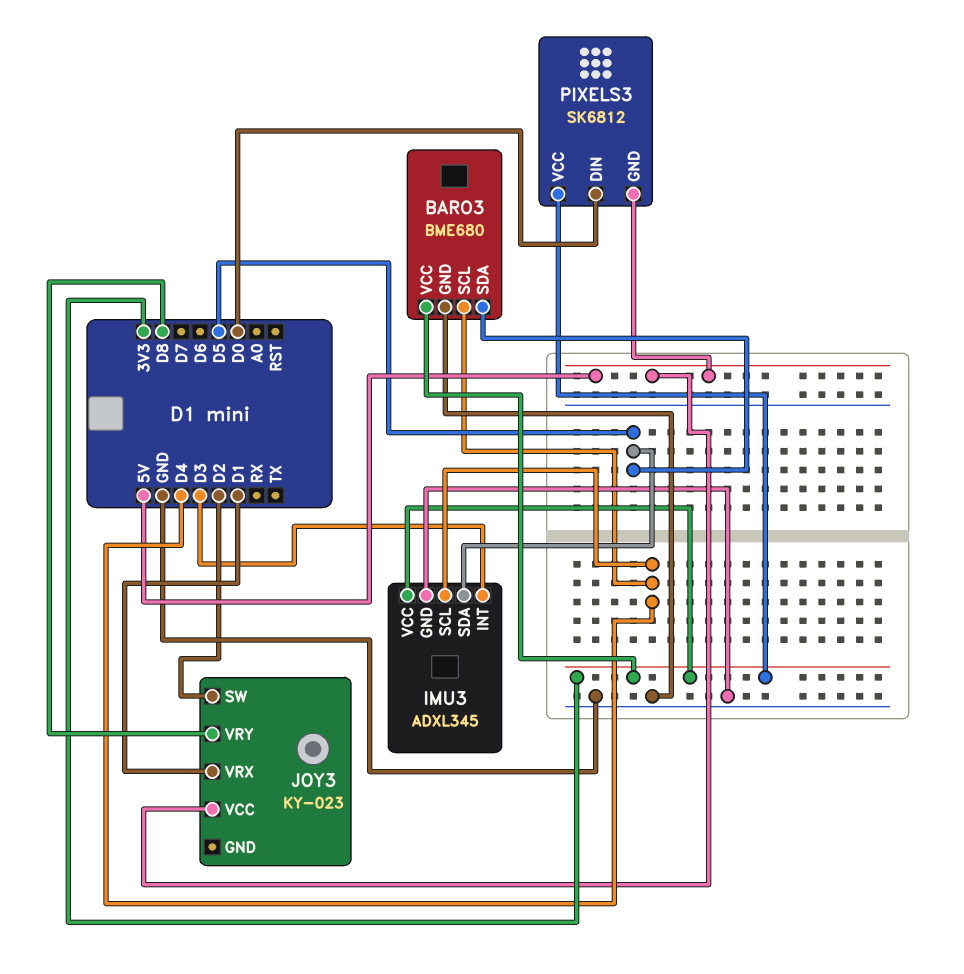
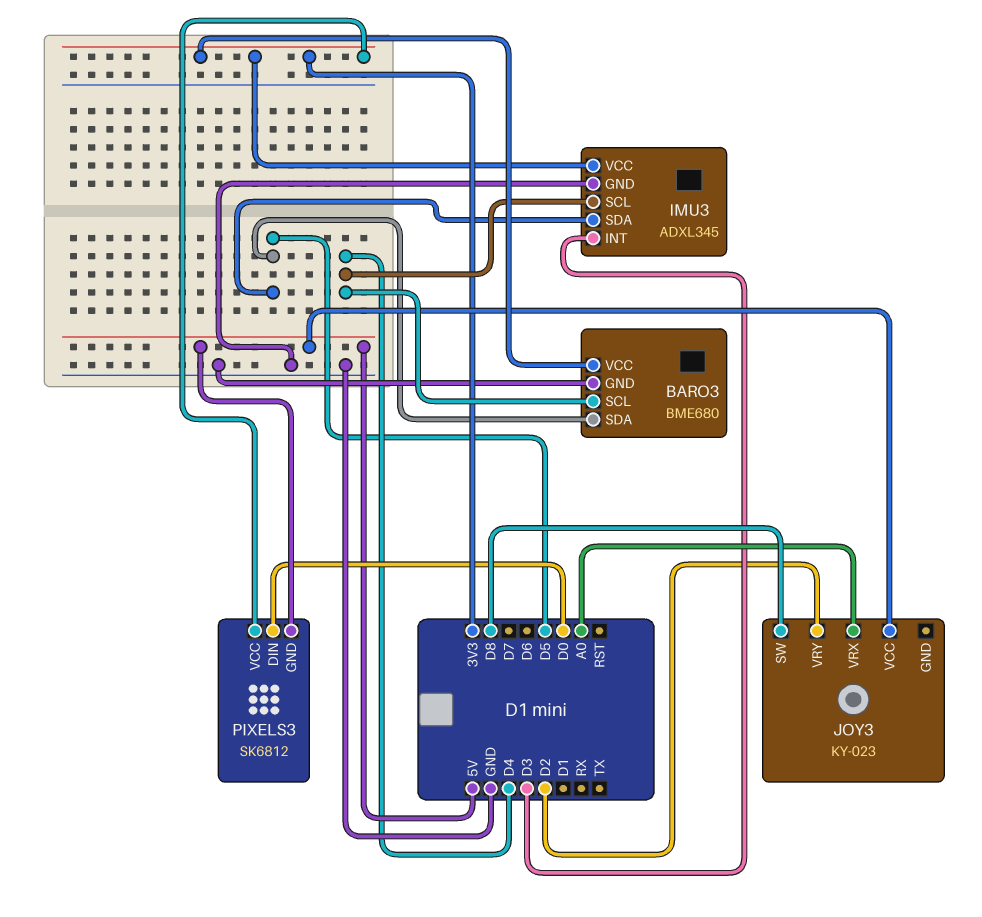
JOY3 pin SW: D2 -> D8
JOY3 pin VRX: D1 -> A0
JOY3 pin VRY: D8 -> D2

